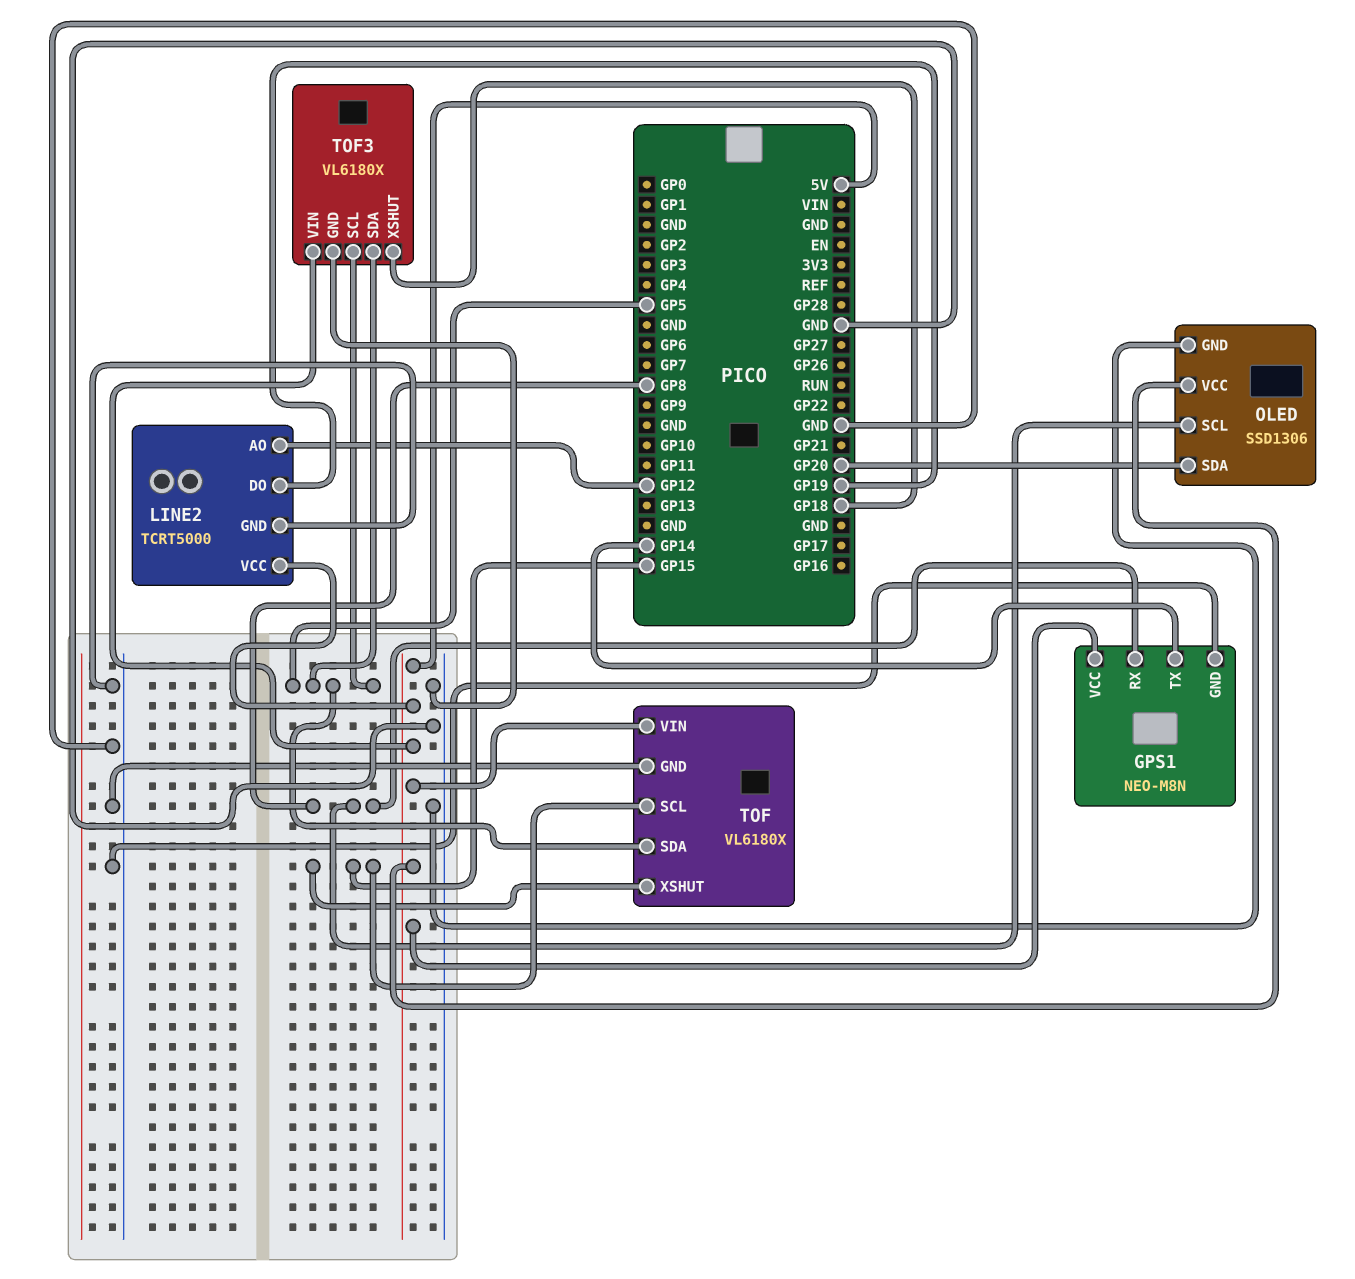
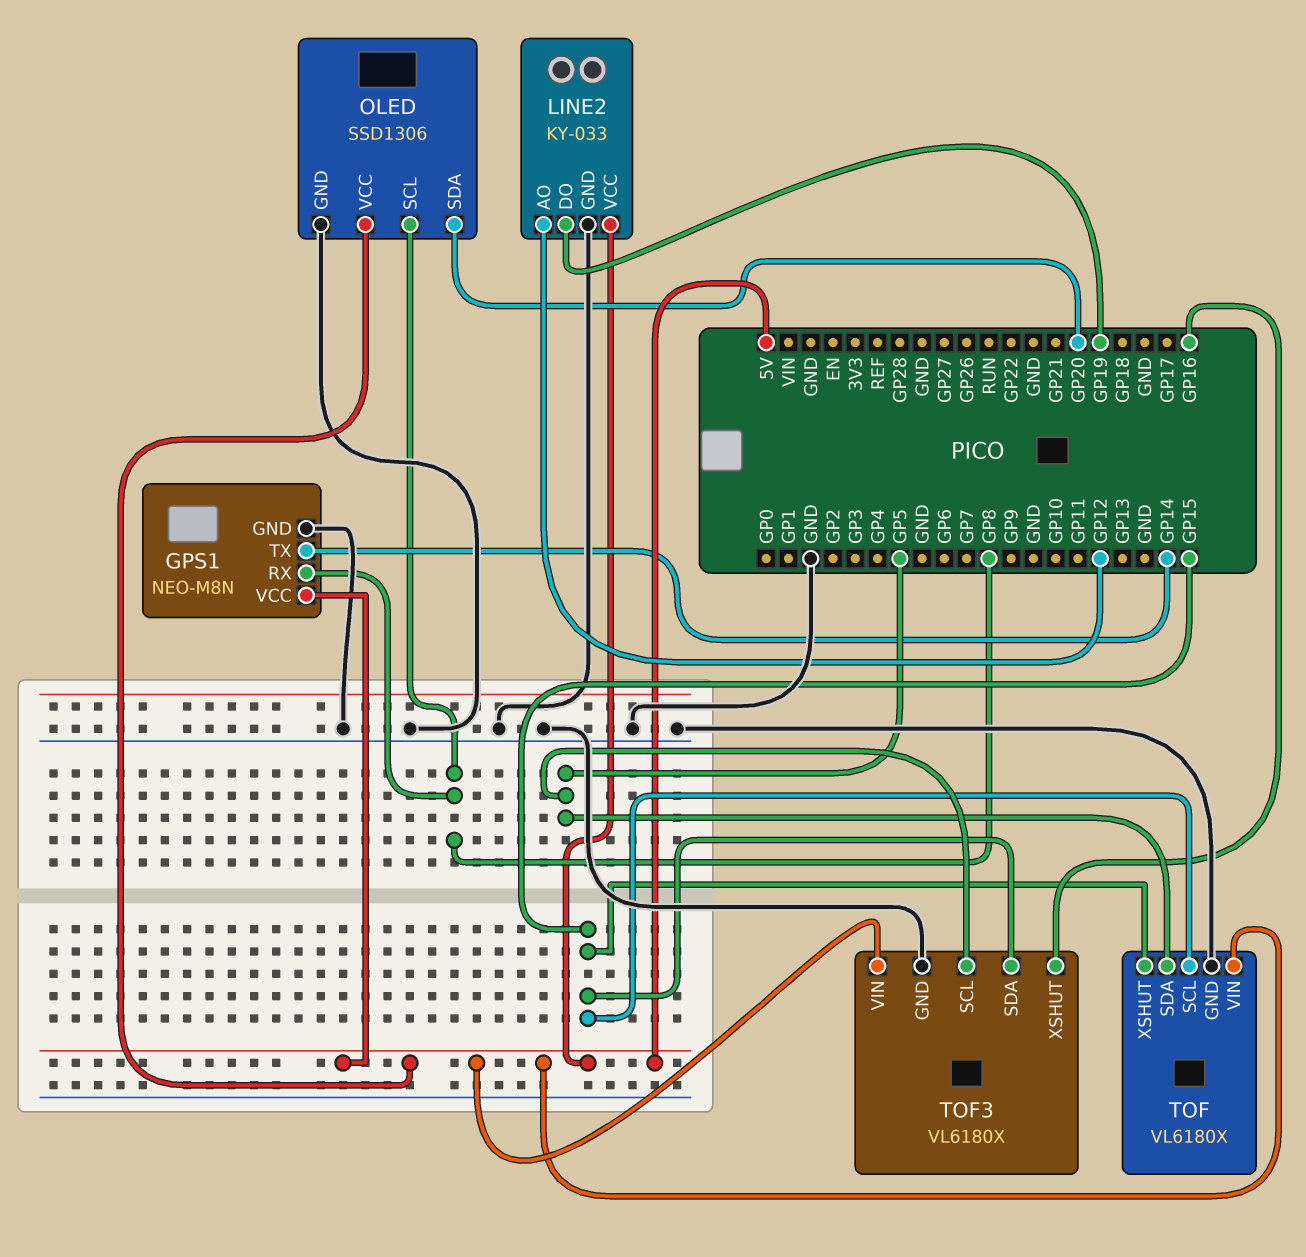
LINE2: TCRT5000 -> KY-033
TOF3 pin SDA: GP5 -> GP15
TOF3 pin XSHUT: GP18 -> GP16

